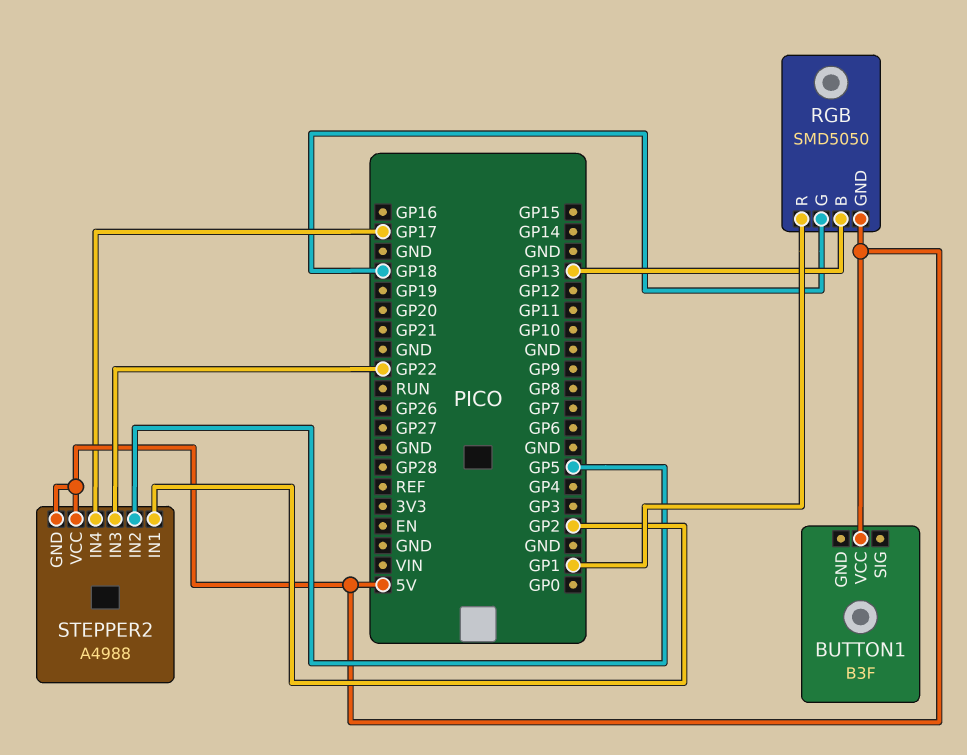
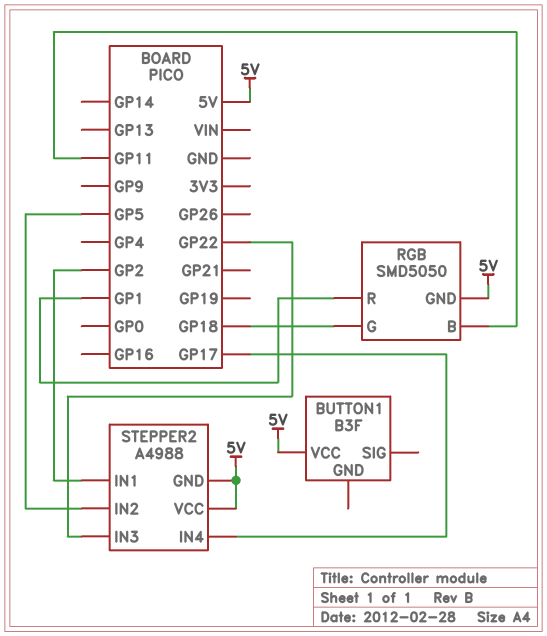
RGB pin B: GP13 -> GP11

